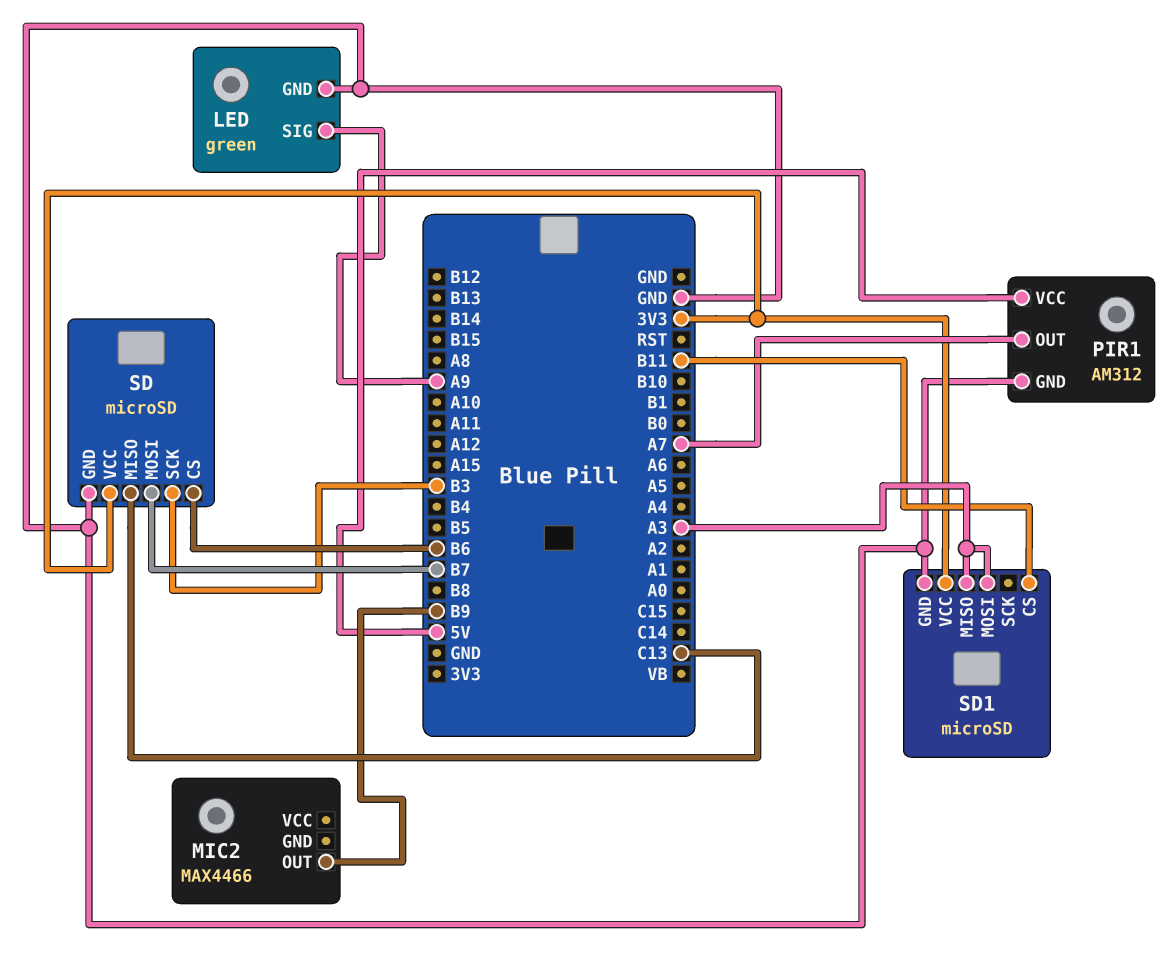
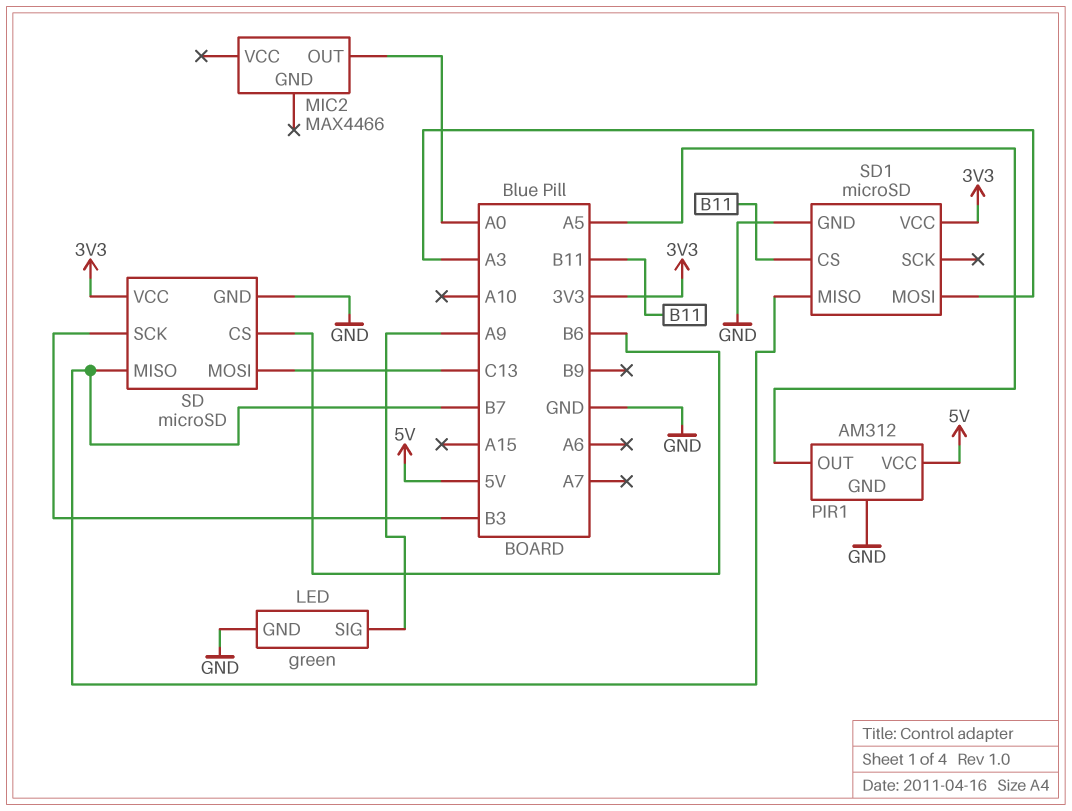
MIC2 pin OUT: B9 -> A0
PIR1 pin OUT: A7 -> A5
SD pin MISO: C13 -> B7
SD pin MOSI: B7 -> C13
SD1 pin MISO: A3 -> B7

